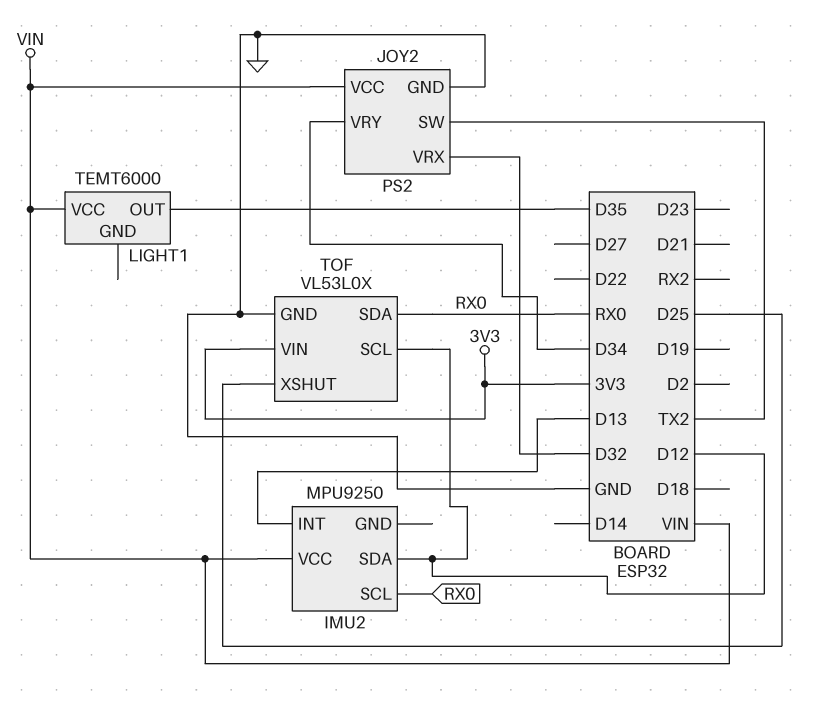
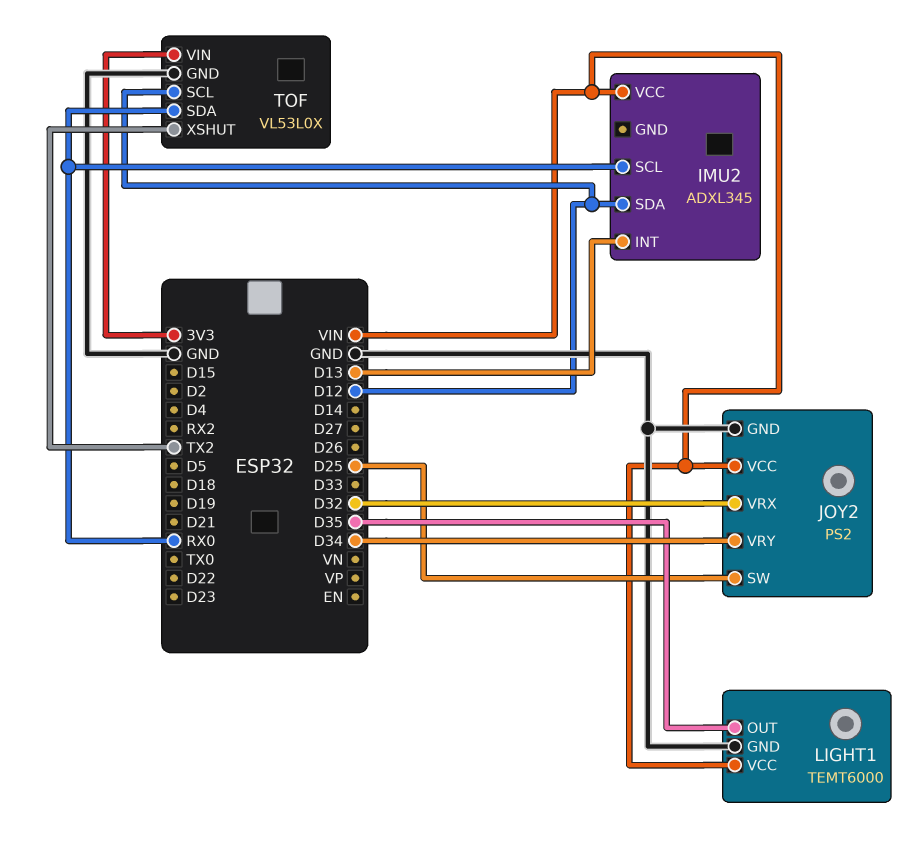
IMU2: MPU9250 -> ADXL345
JOY2 pin SW: TX2 -> D25
LIGHT1 pin GND: none -> GND
TOF pin XSHUT: D25 -> TX2

